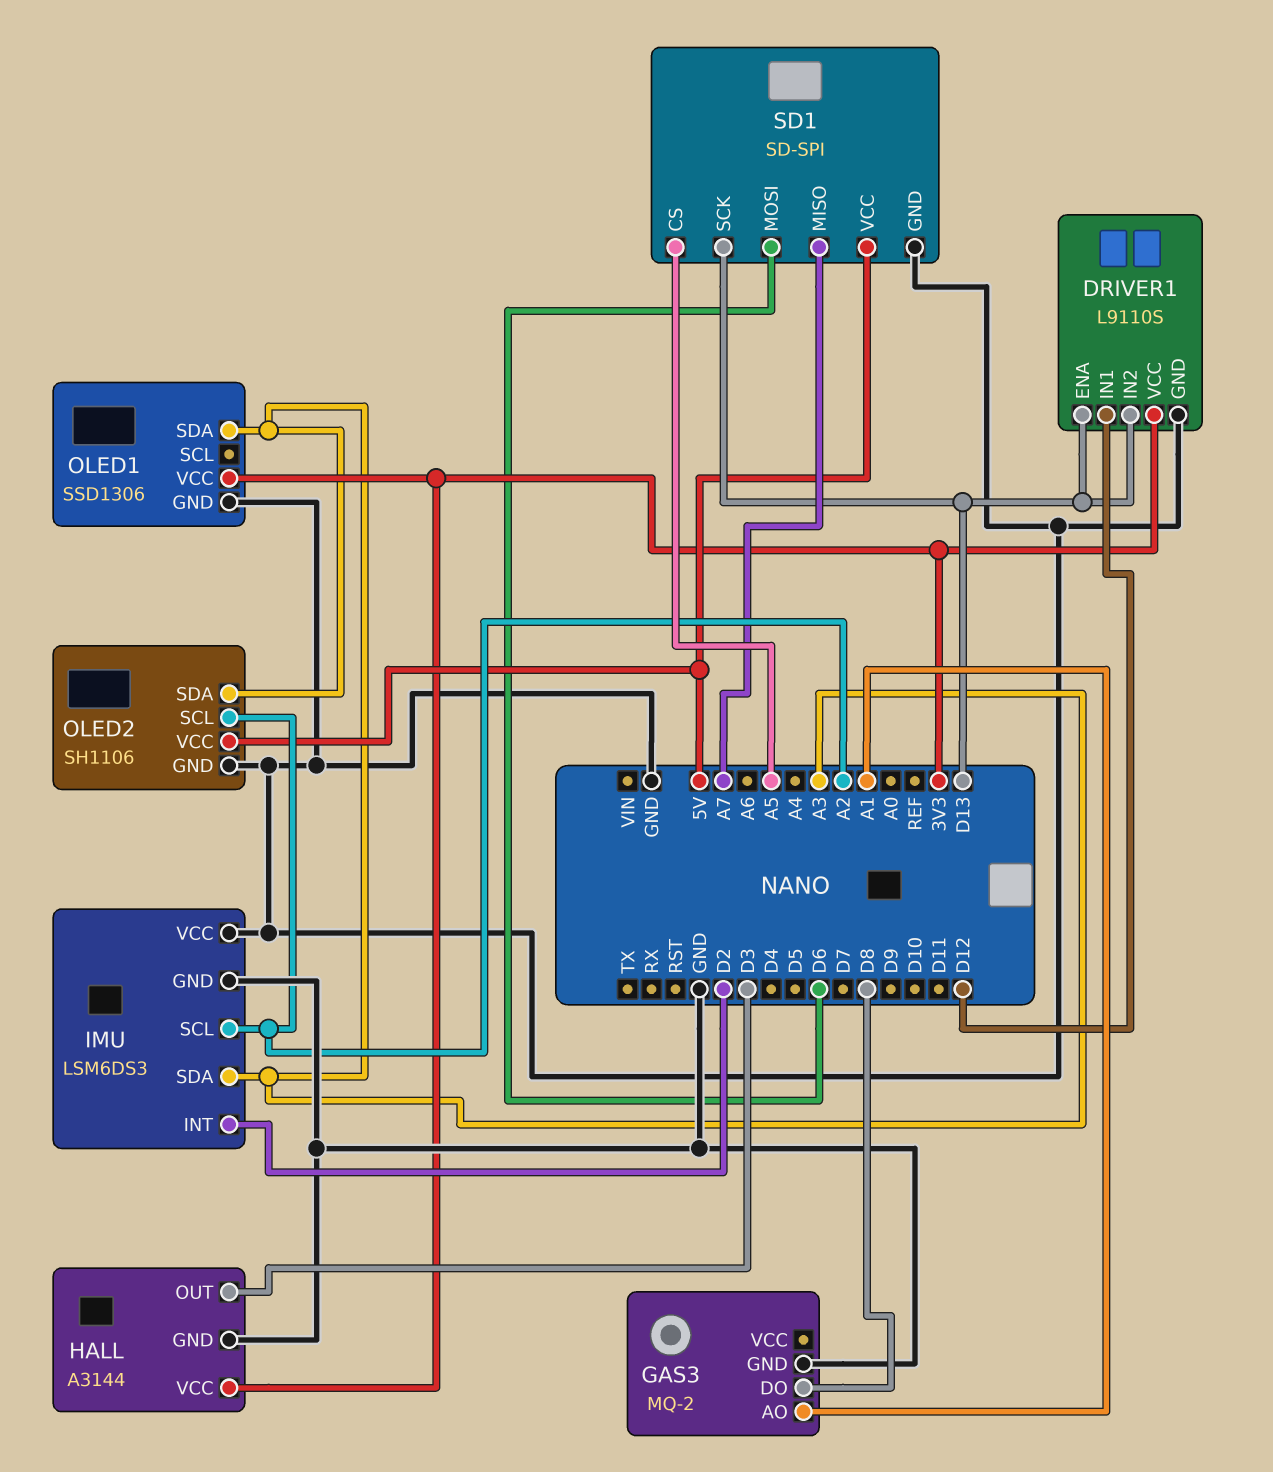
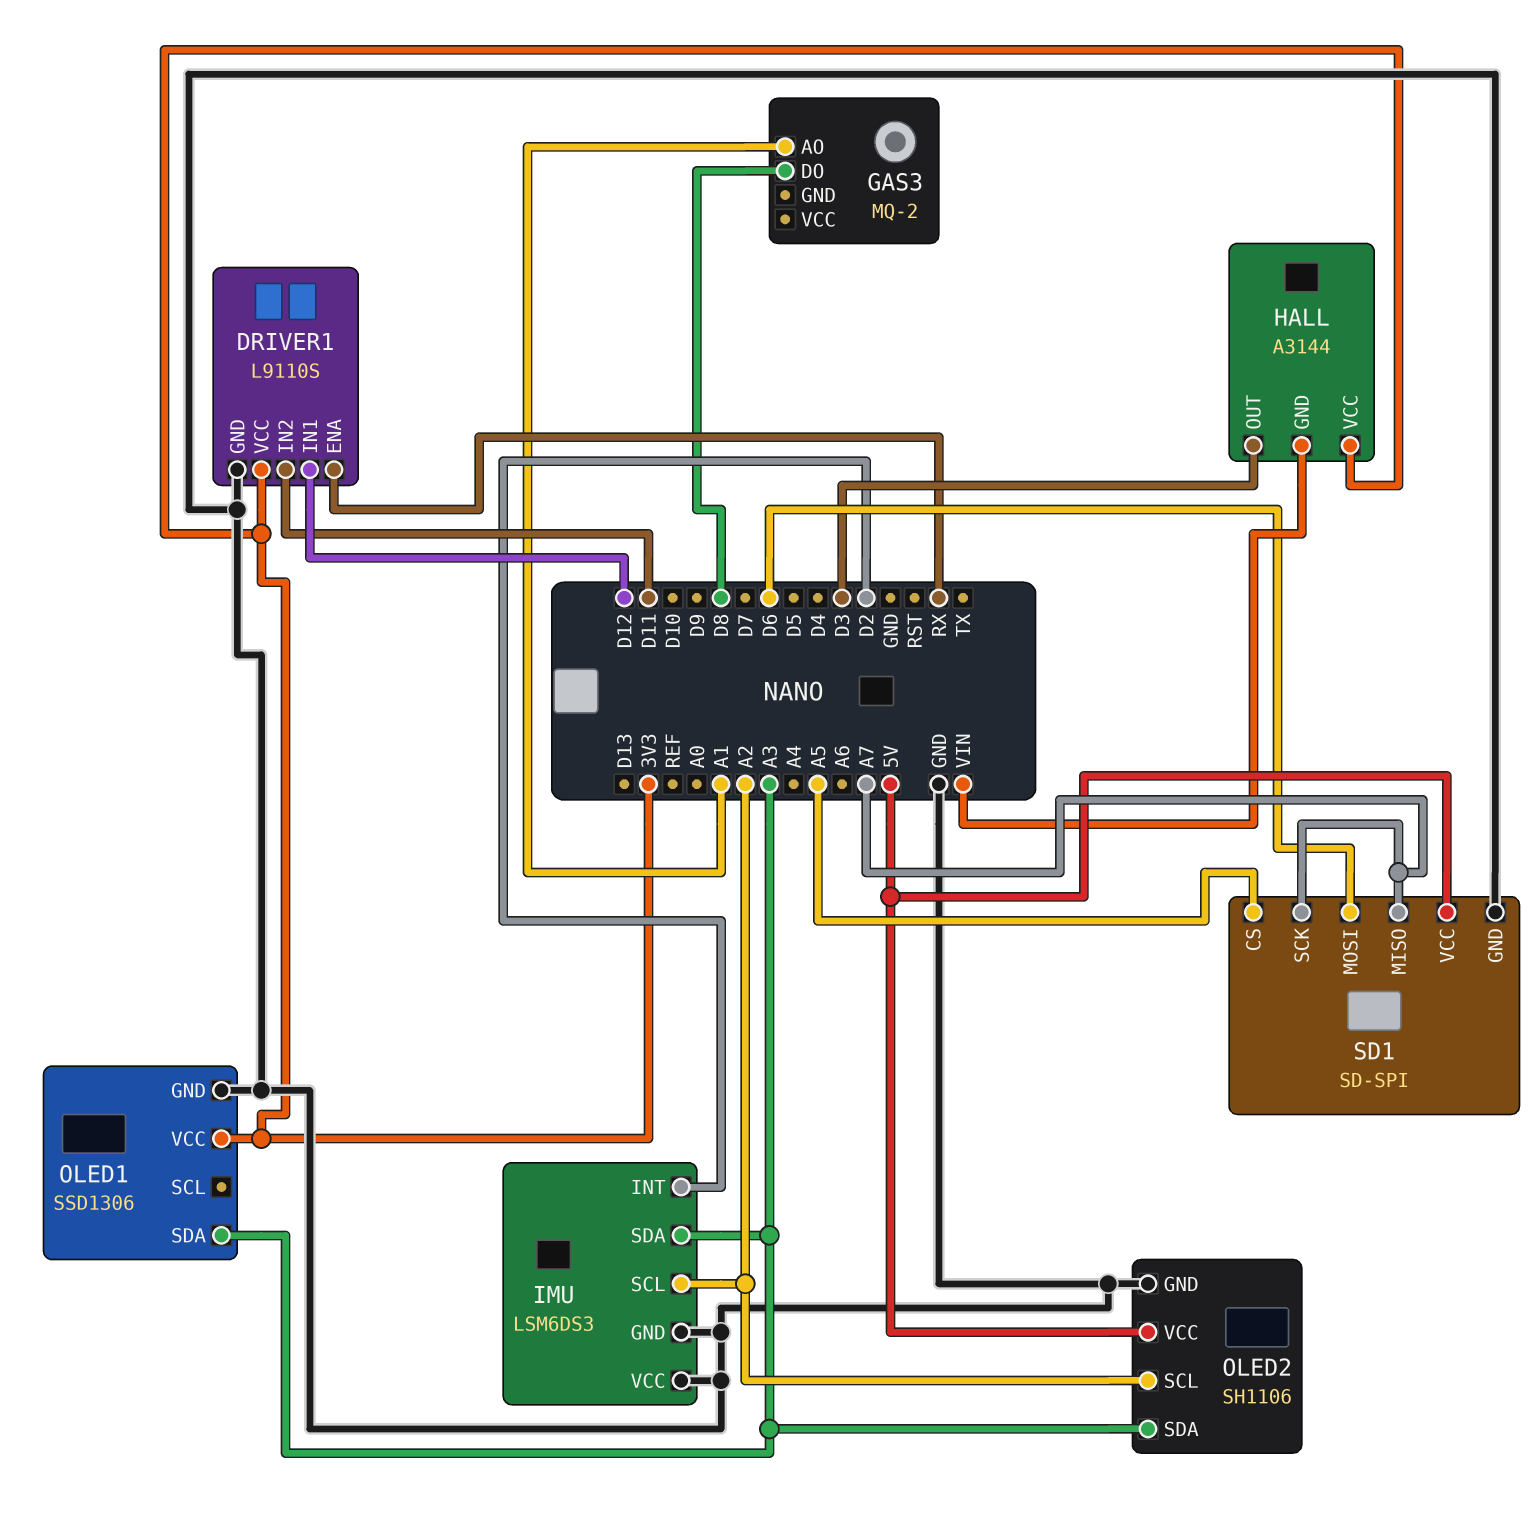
DRIVER1 pin ENA: D13 -> RX
DRIVER1 pin IN2: D13 -> D11
GAS3 pin GND: GND -> none
HALL pin GND: GND -> VIN
SD1 pin SCK: D13 -> A7

